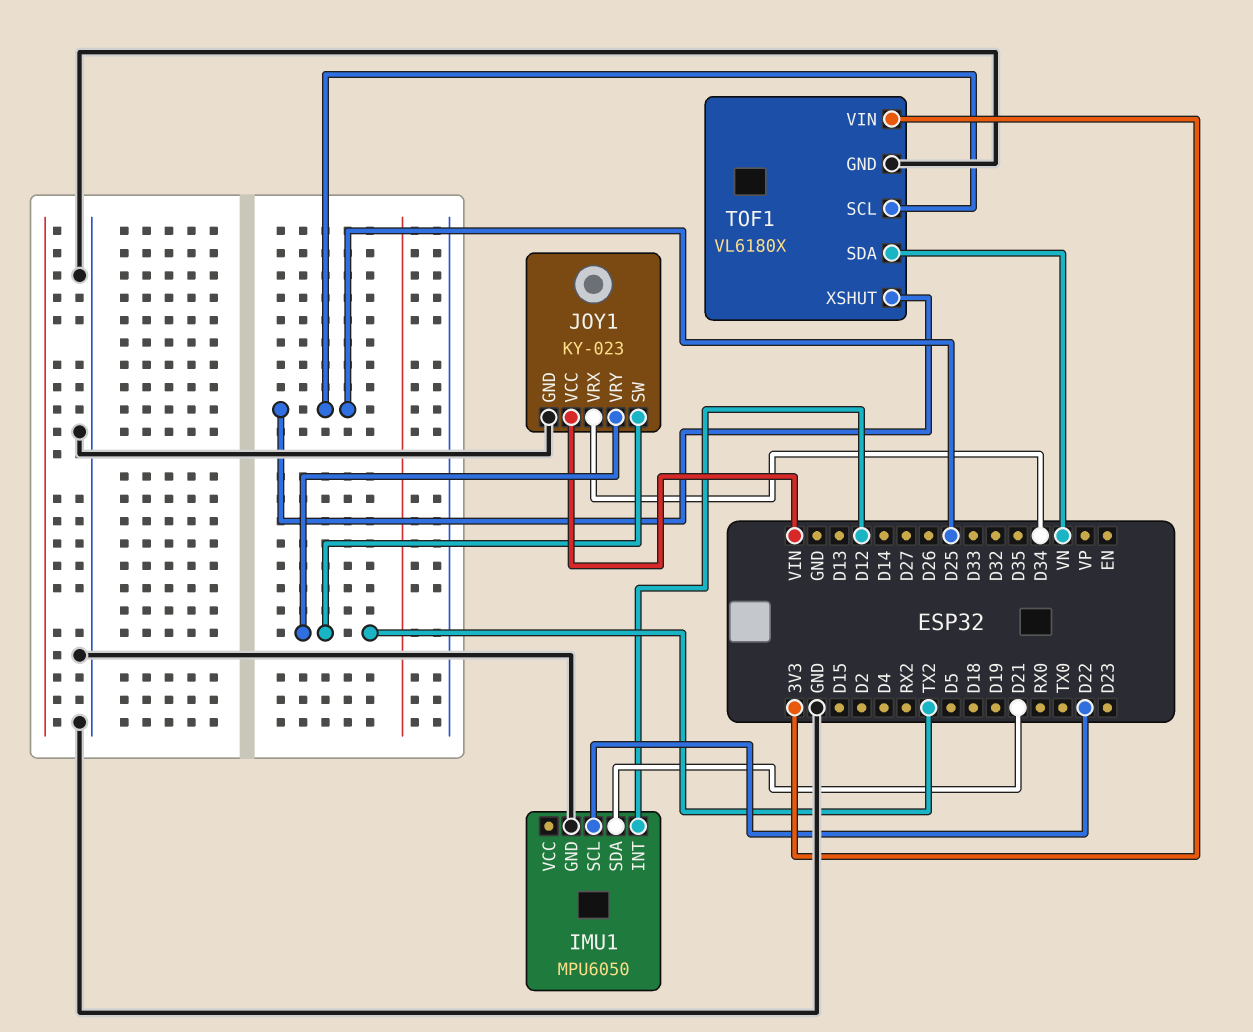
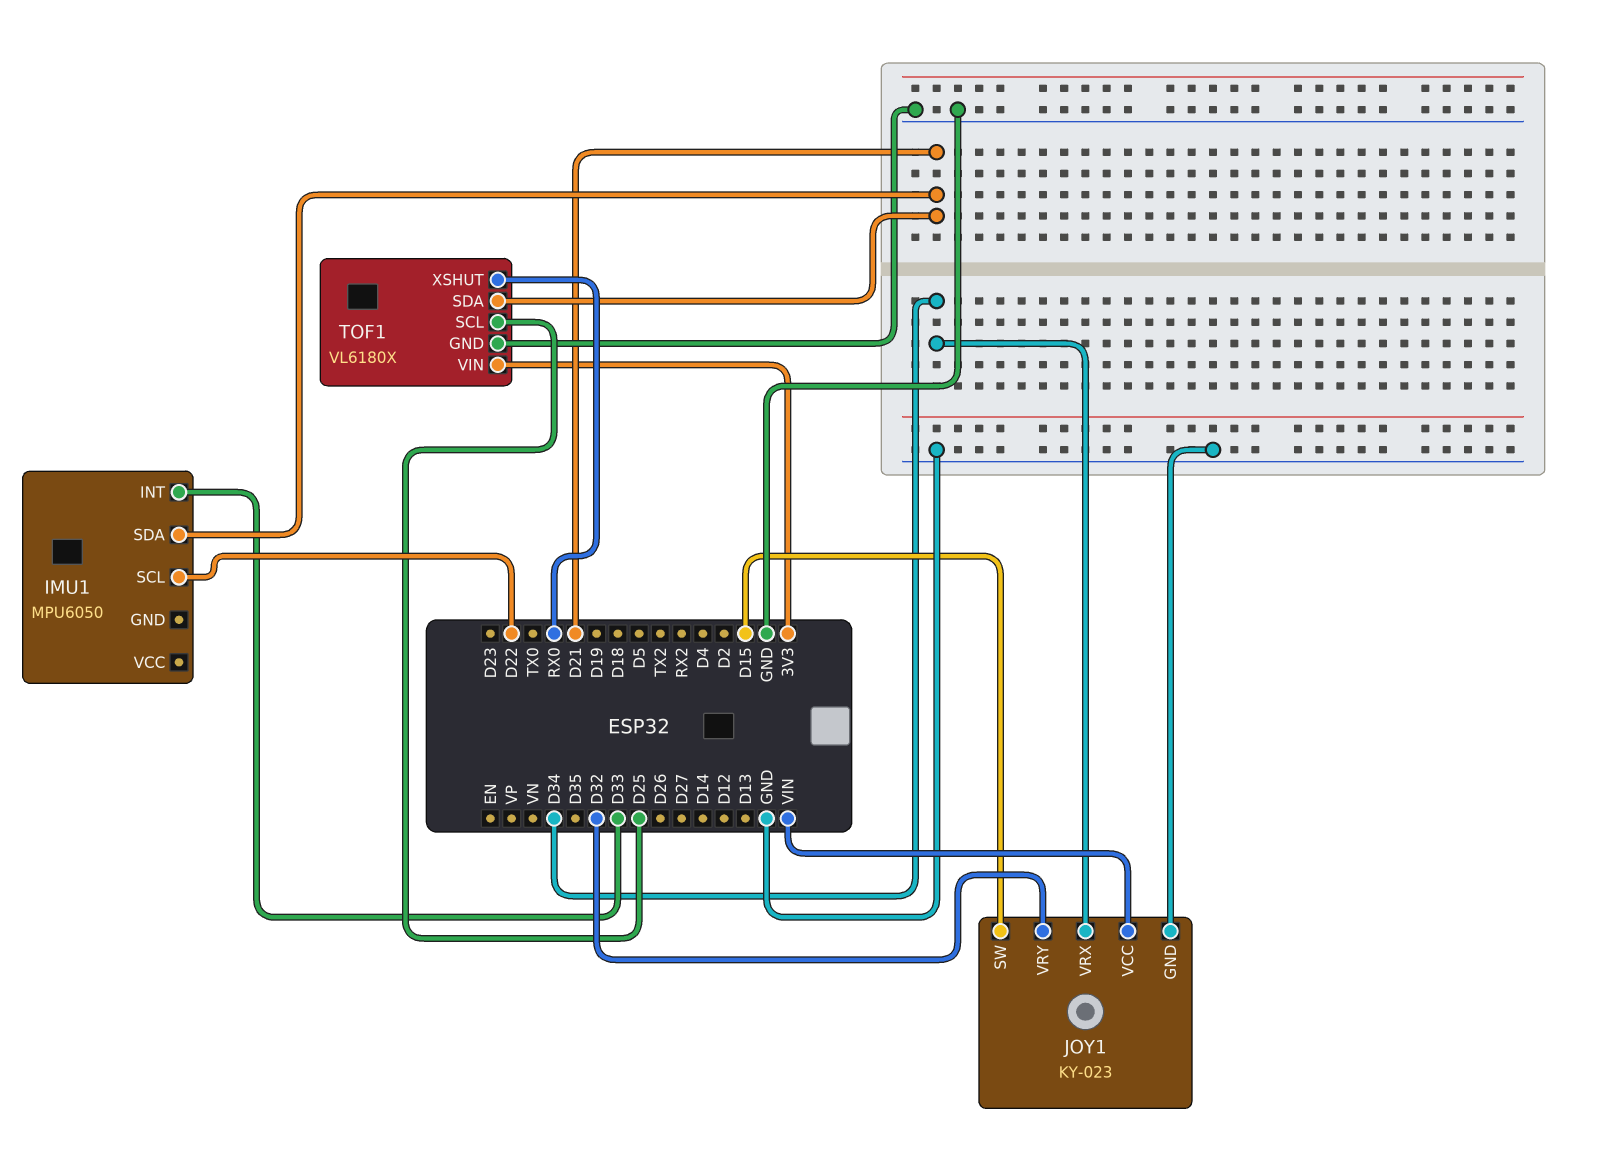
IMU1 pin GND: GND -> none
IMU1 pin INT: D12 -> D33
JOY1 pin SW: TX2 -> D15
JOY1 pin VRY: TX2 -> D32
TOF1 pin SDA: VN -> D21
TOF1 pin XSHUT: D25 -> RX0

